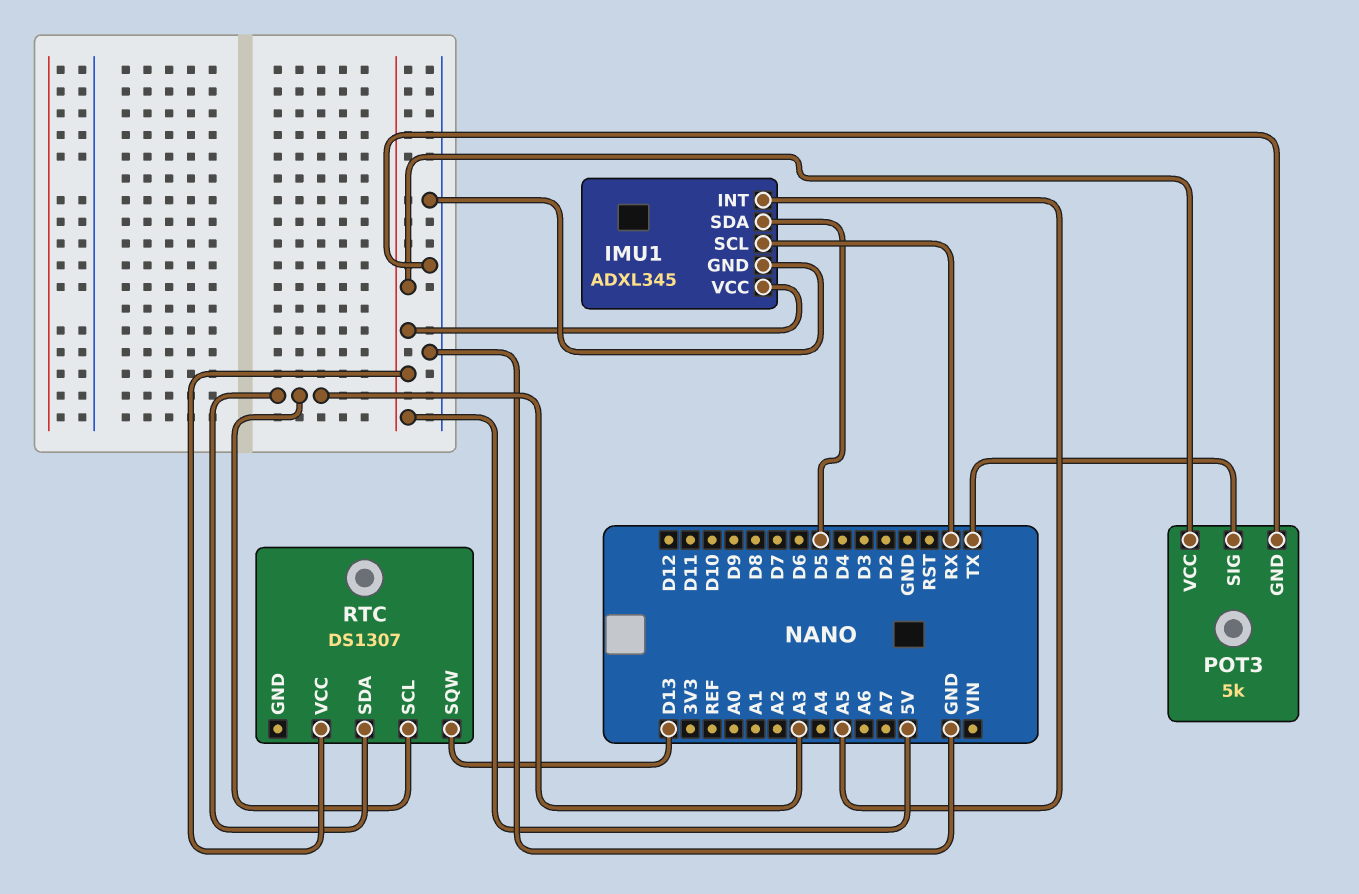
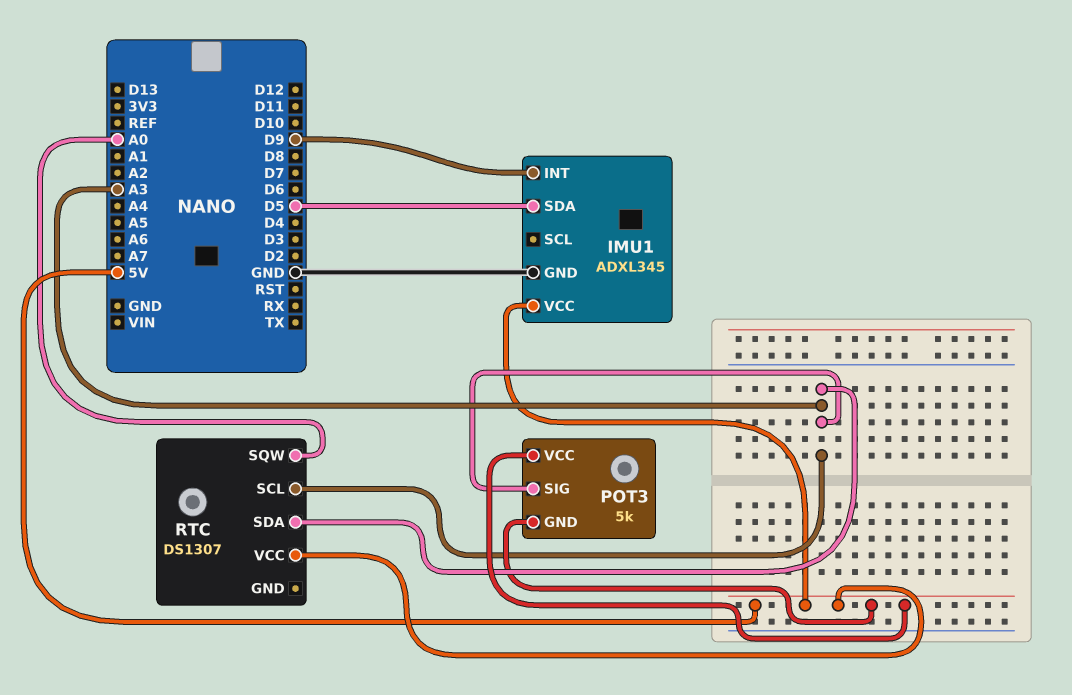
IMU1 pin INT: A5 -> D9
IMU1 pin SCL: RX -> none
POT3 pin GND: GND -> 5V
POT3 pin SIG: TX -> A3
RTC pin SQW: D13 -> A0

